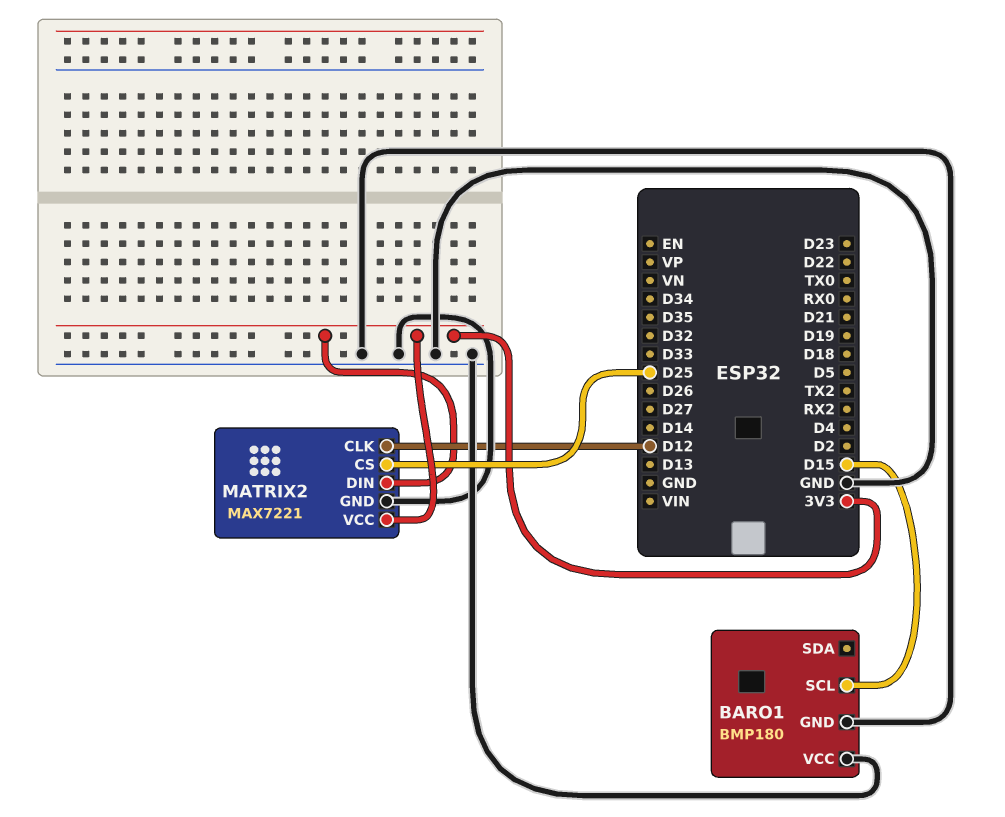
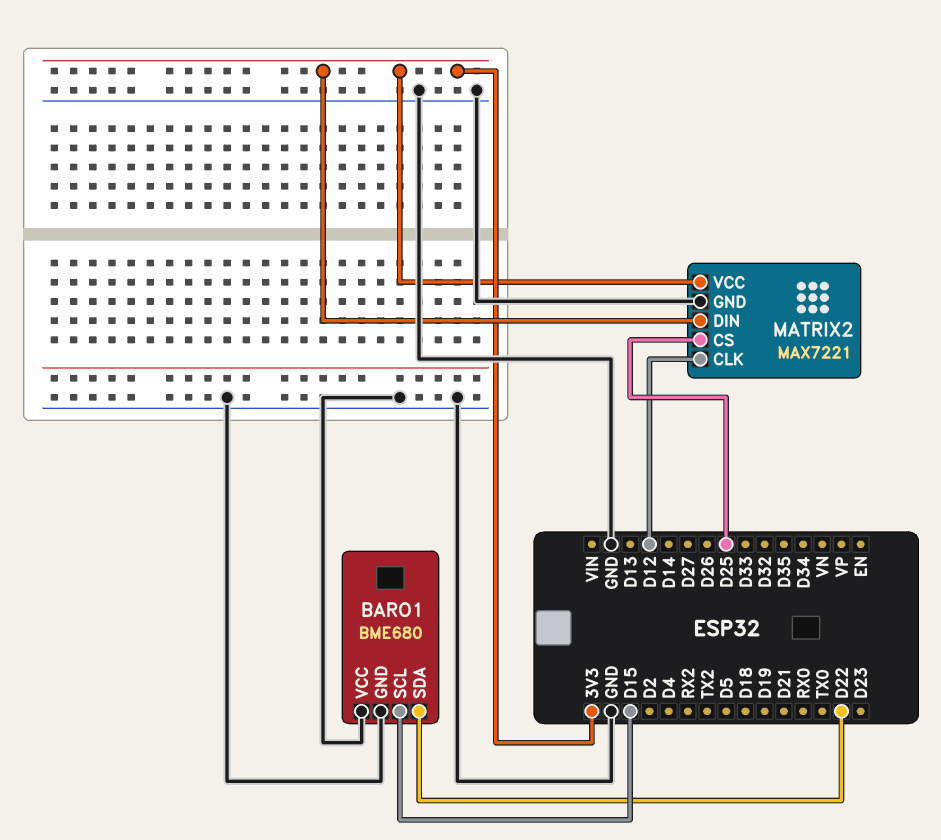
BARO1: BMP180 -> BME680
BARO1 pin SDA: none -> D22

